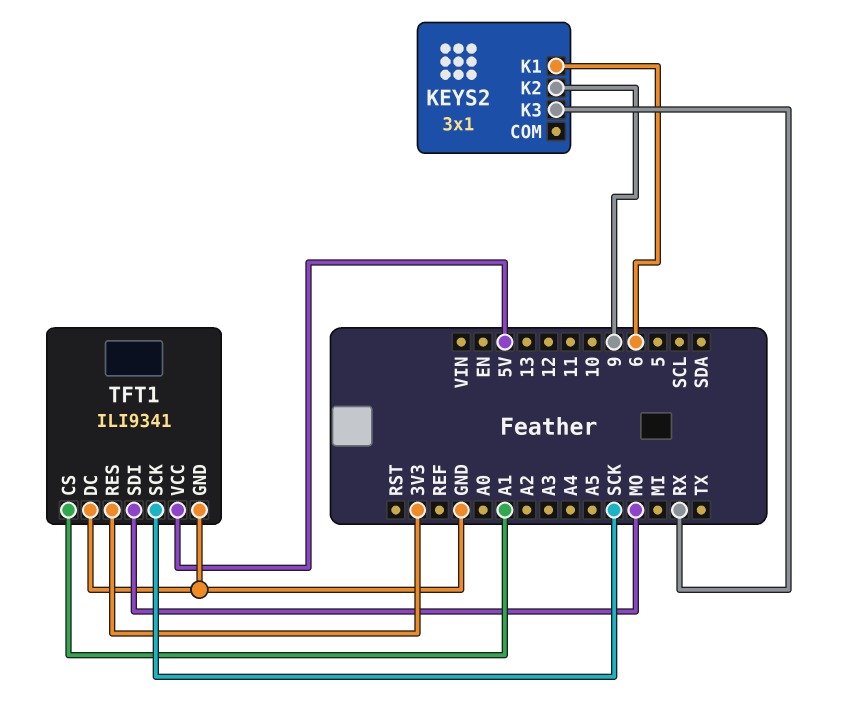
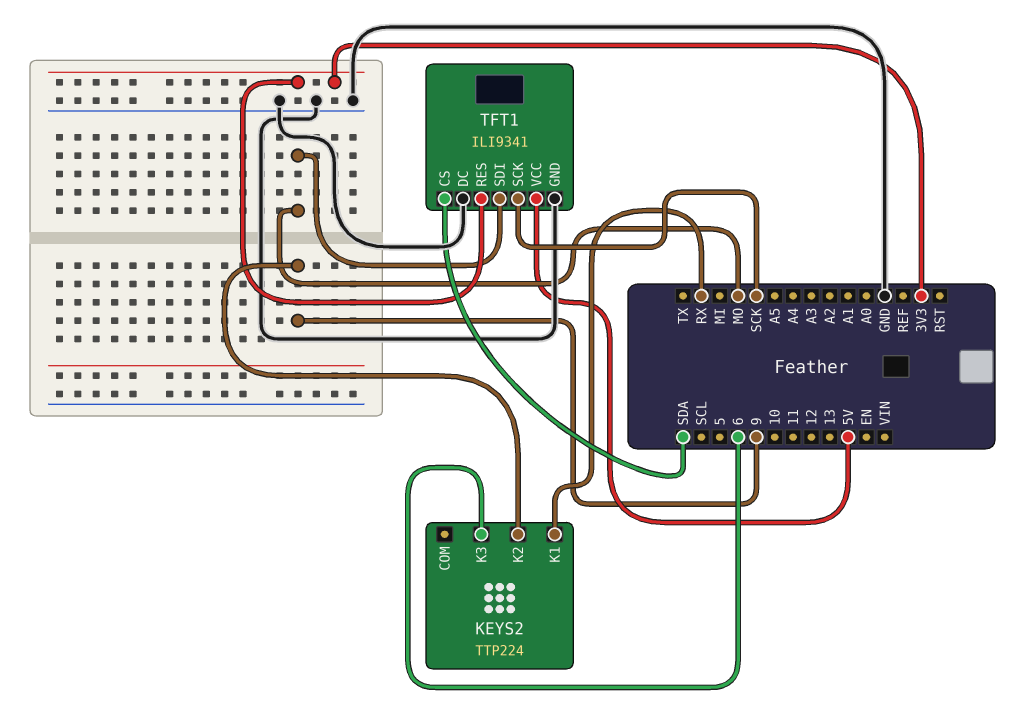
KEYS2: 3x1 -> TTP224
KEYS2 pin K1: 6 -> RX
KEYS2 pin K3: RX -> 6
TFT1 pin CS: A1 -> SDA

